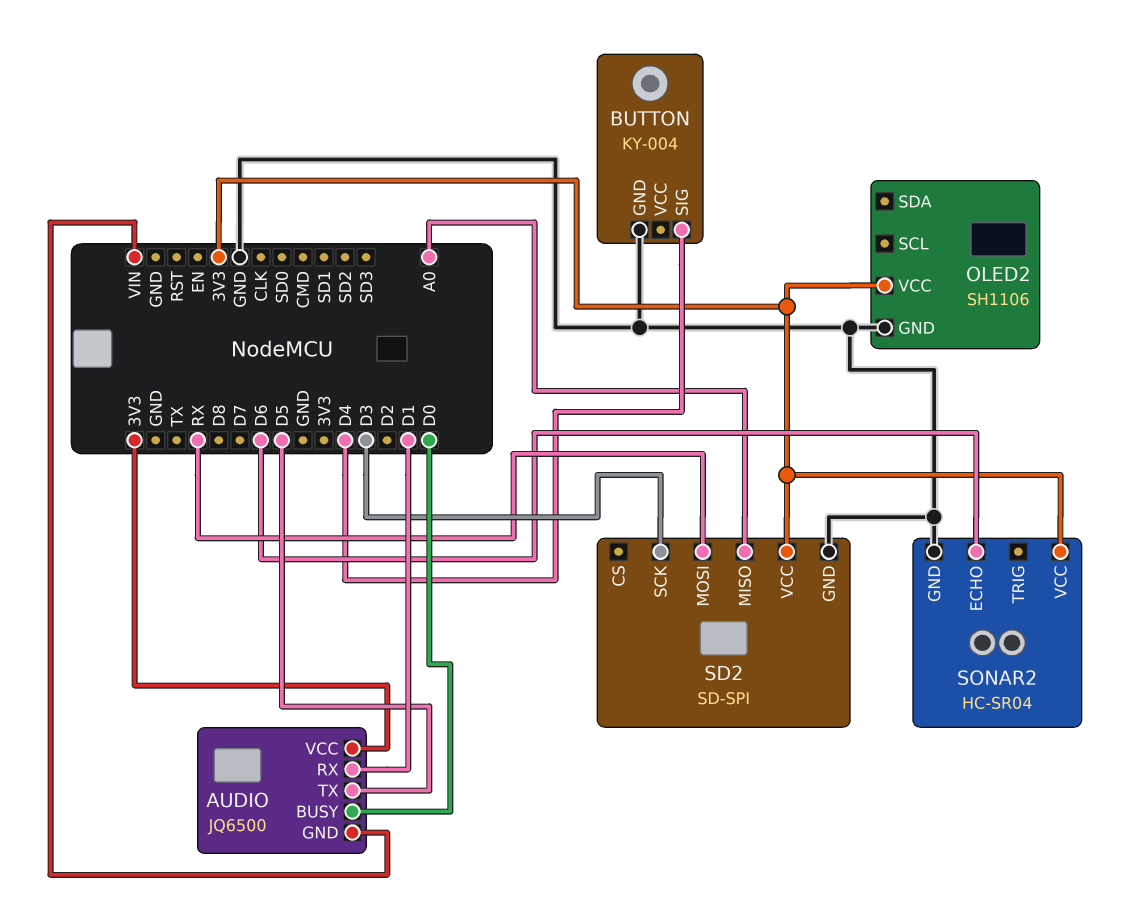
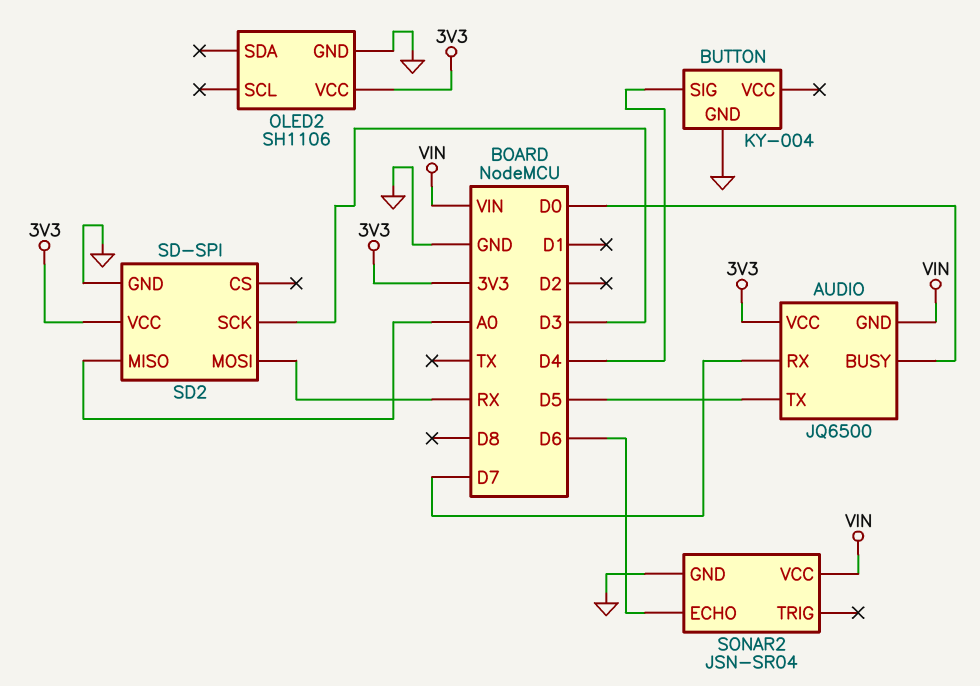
AUDIO pin RX: D1 -> D7
SONAR2: HC-SR04 -> JSN-SR04
SONAR2 pin VCC: 3V3 -> VIN

